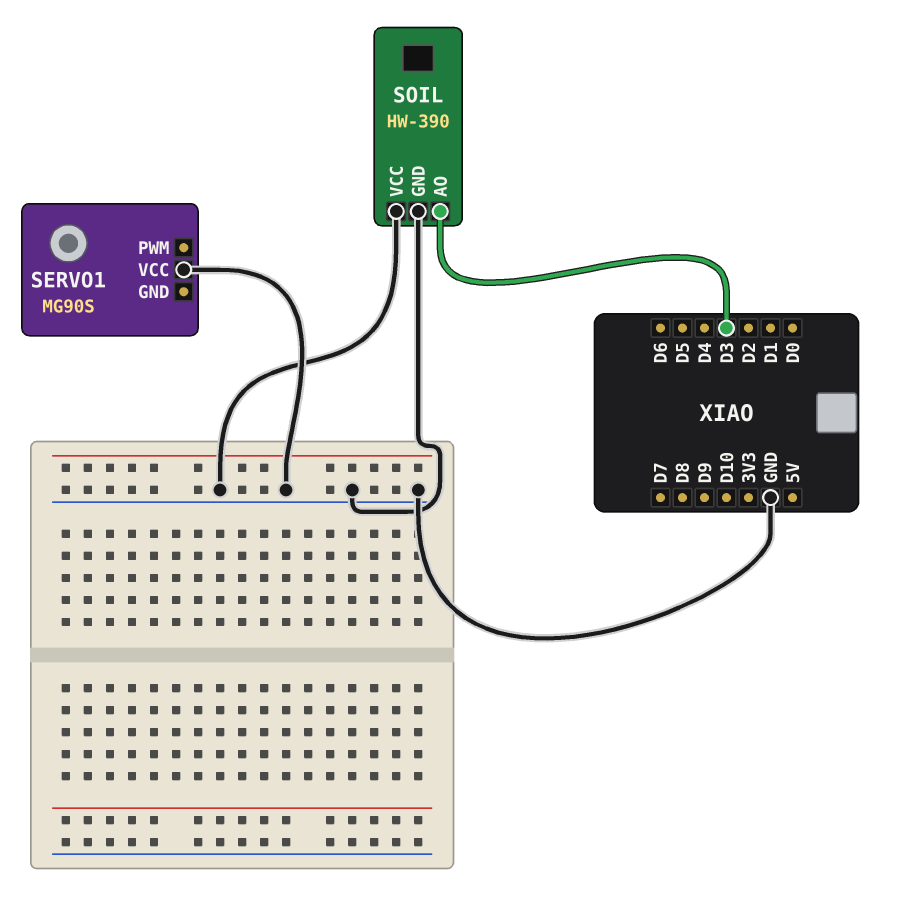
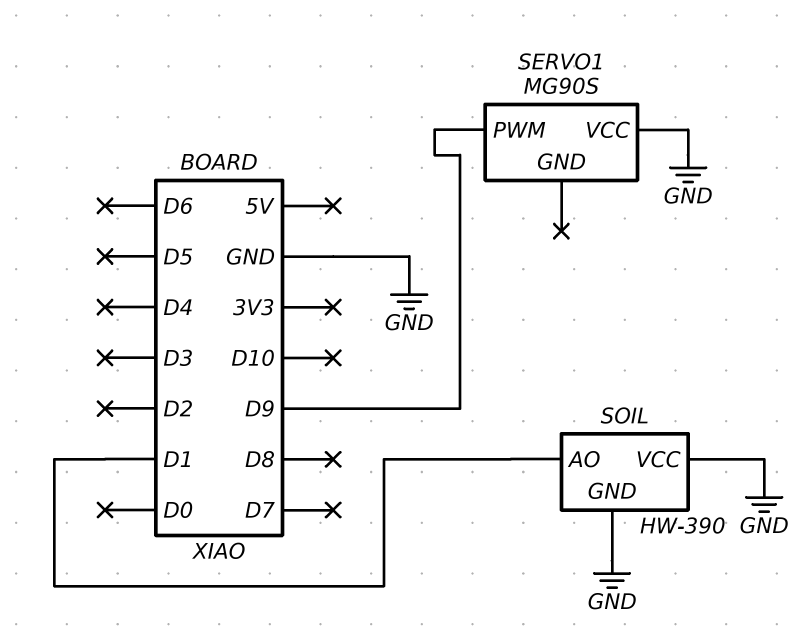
SERVO1 pin PWM: none -> D9
SOIL pin AO: D3 -> D1

